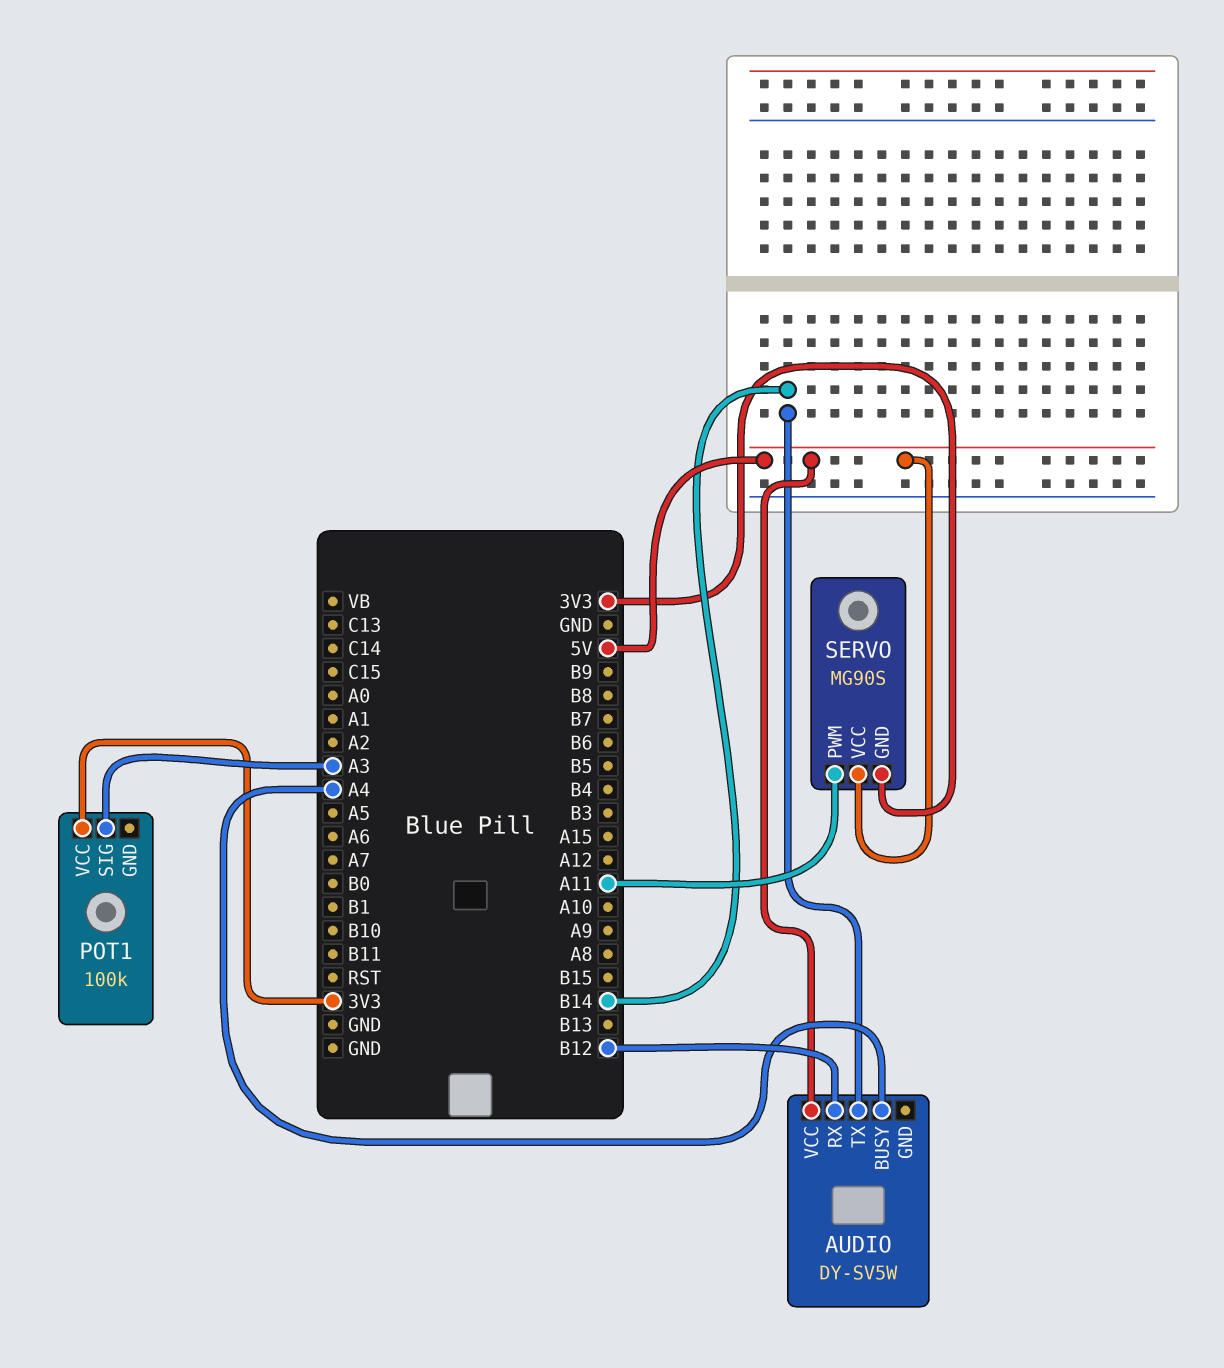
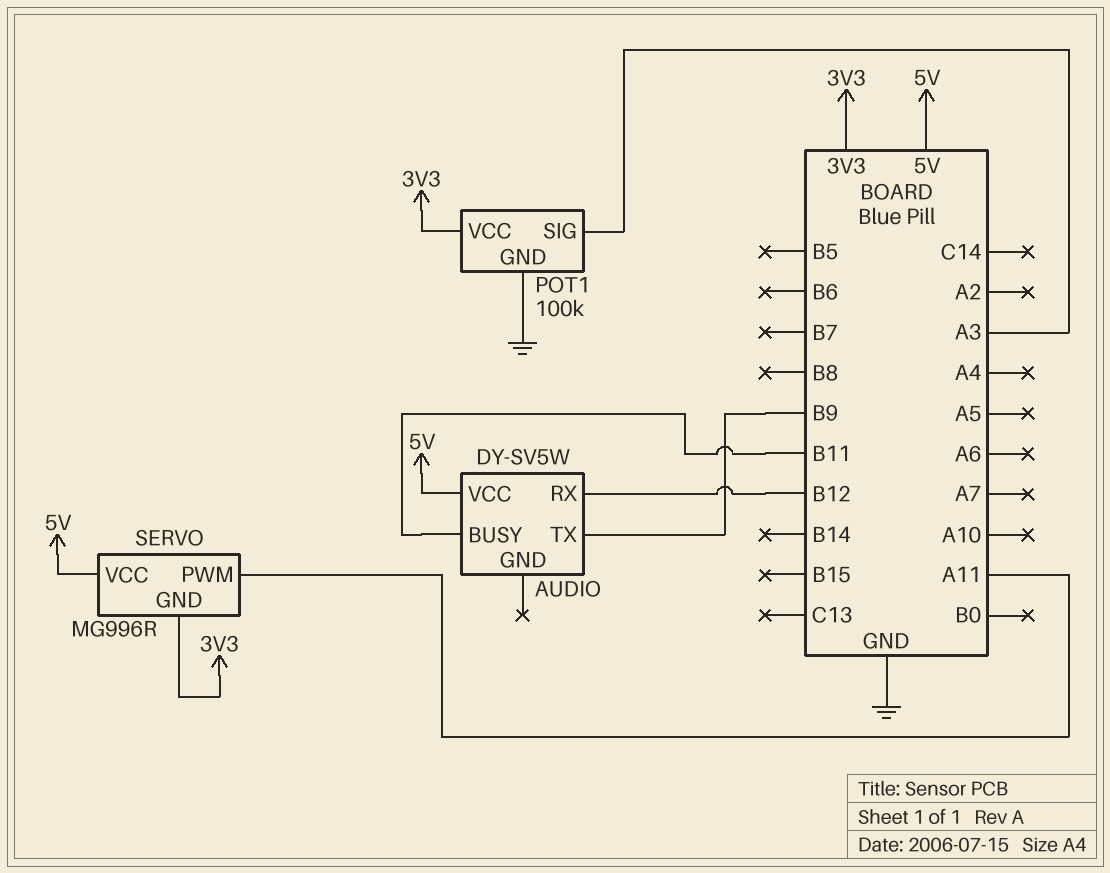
AUDIO pin BUSY: A4 -> B11
AUDIO pin TX: B14 -> B9
POT1 pin GND: none -> GND
SERVO: MG90S -> MG996R

